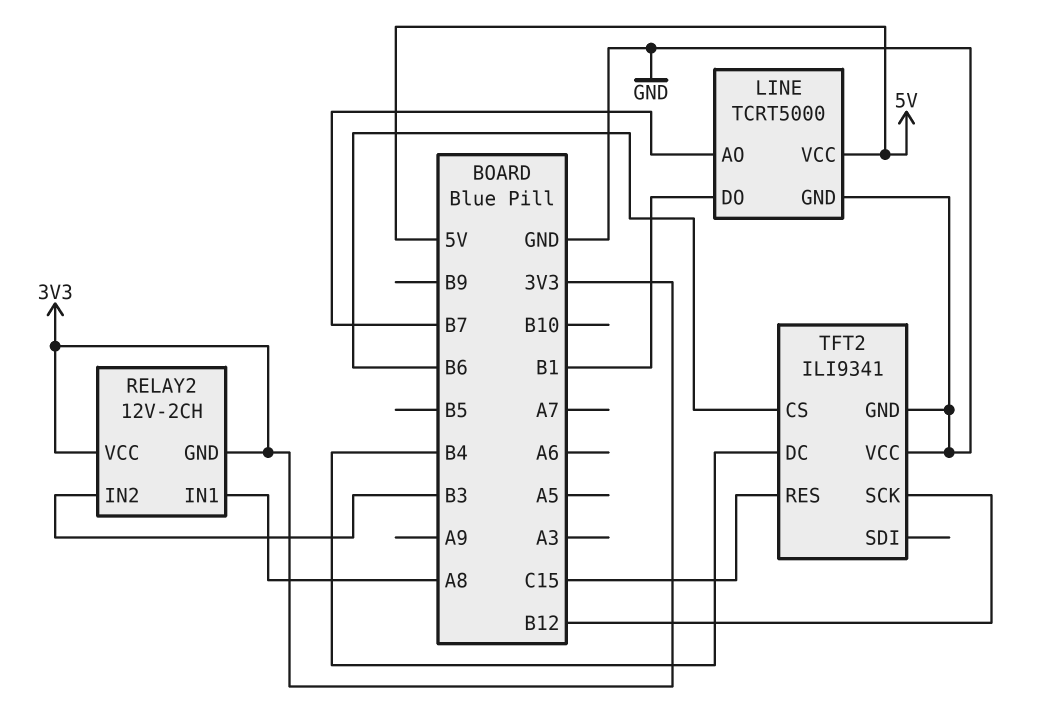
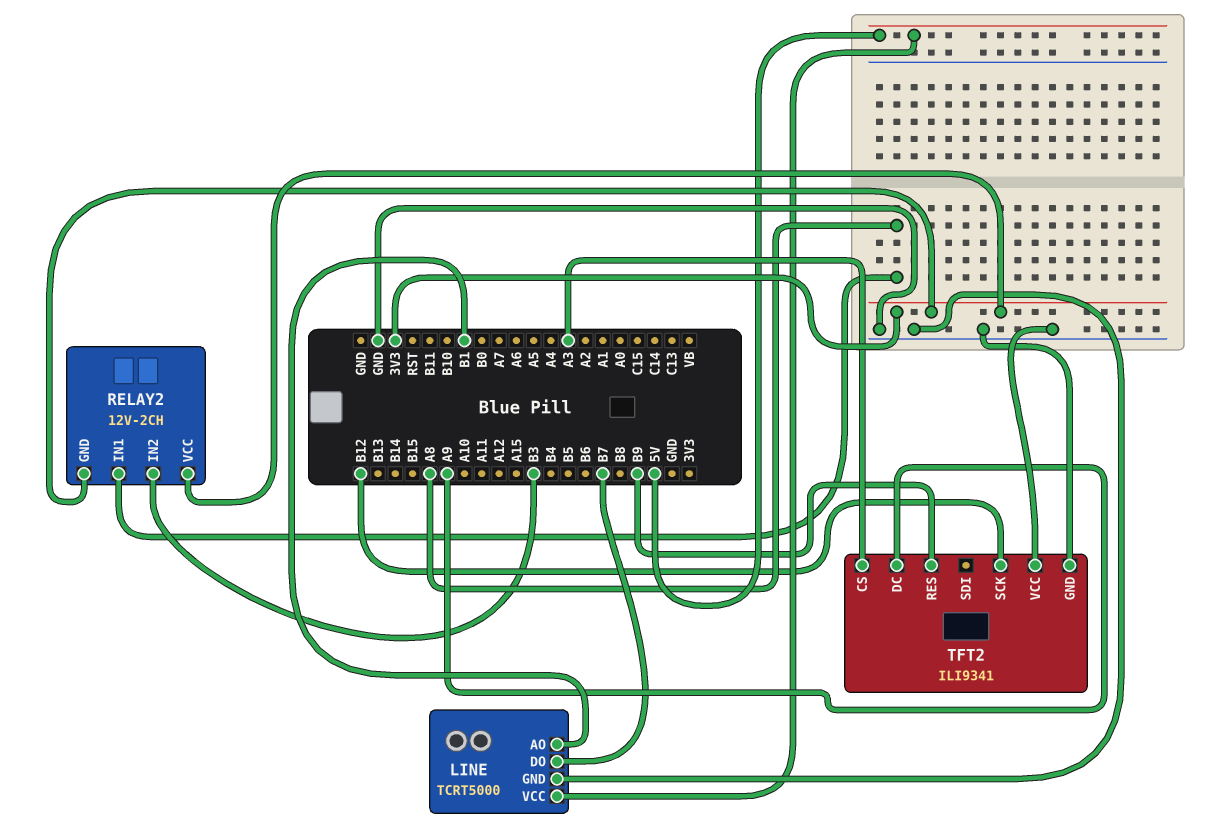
LINE pin AO: B7 -> B1
LINE pin DO: B1 -> B7
TFT2 pin CS: B6 -> A3
TFT2 pin DC: B4 -> A9
TFT2 pin RES: C15 -> B9

